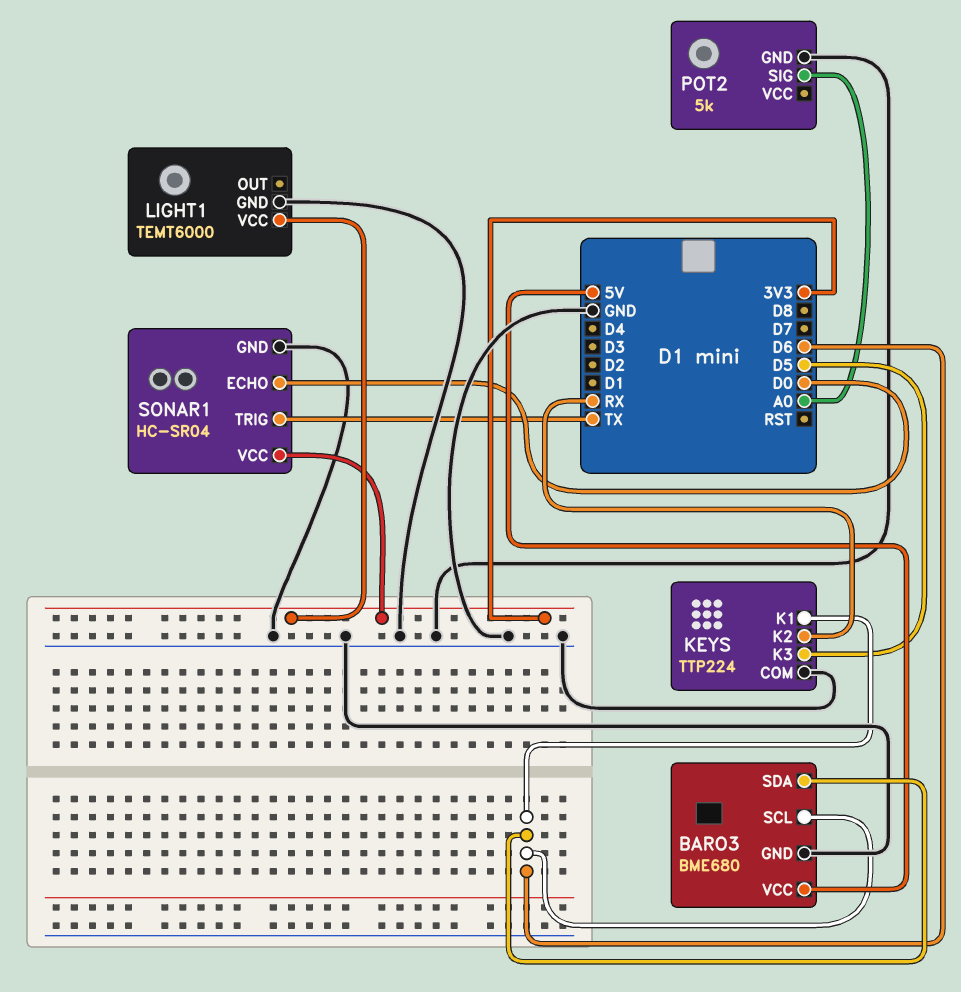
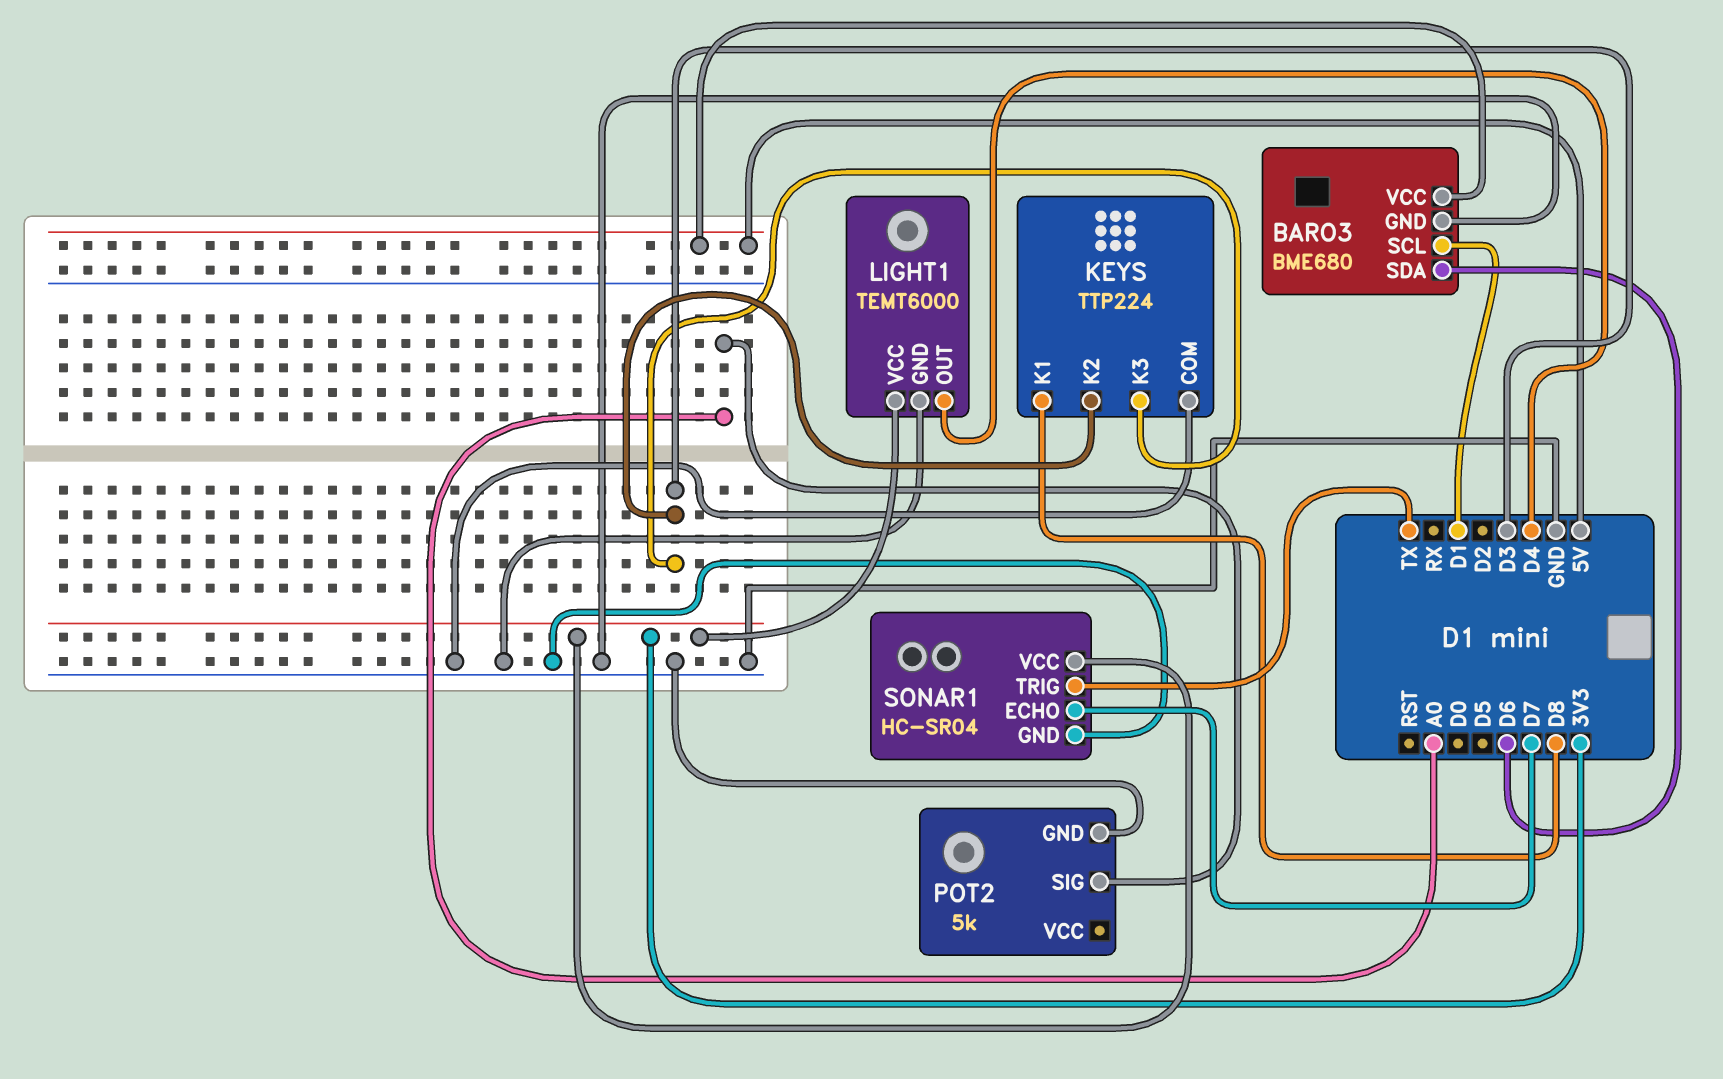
BARO3 pin SCL: D6 -> D1
KEYS pin K1: D6 -> D8
KEYS pin K2: RX -> D3
KEYS pin K3: D5 -> D3
LIGHT1 pin OUT: none -> D4
SONAR1 pin ECHO: D0 -> D7

